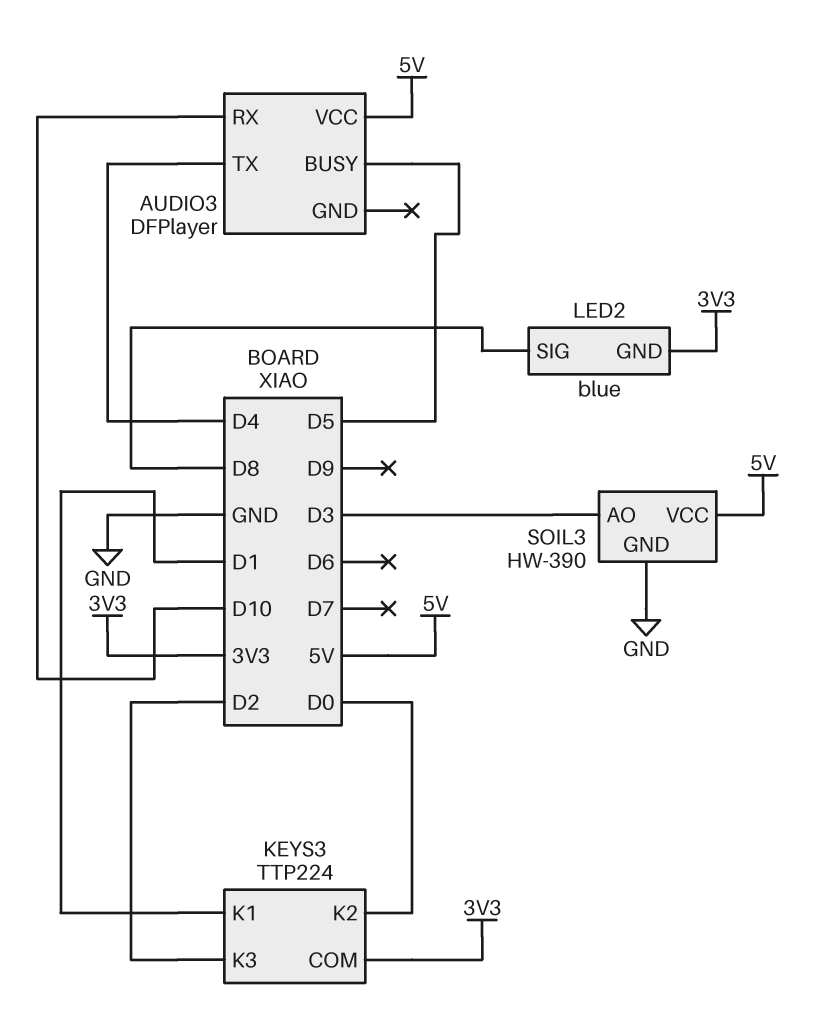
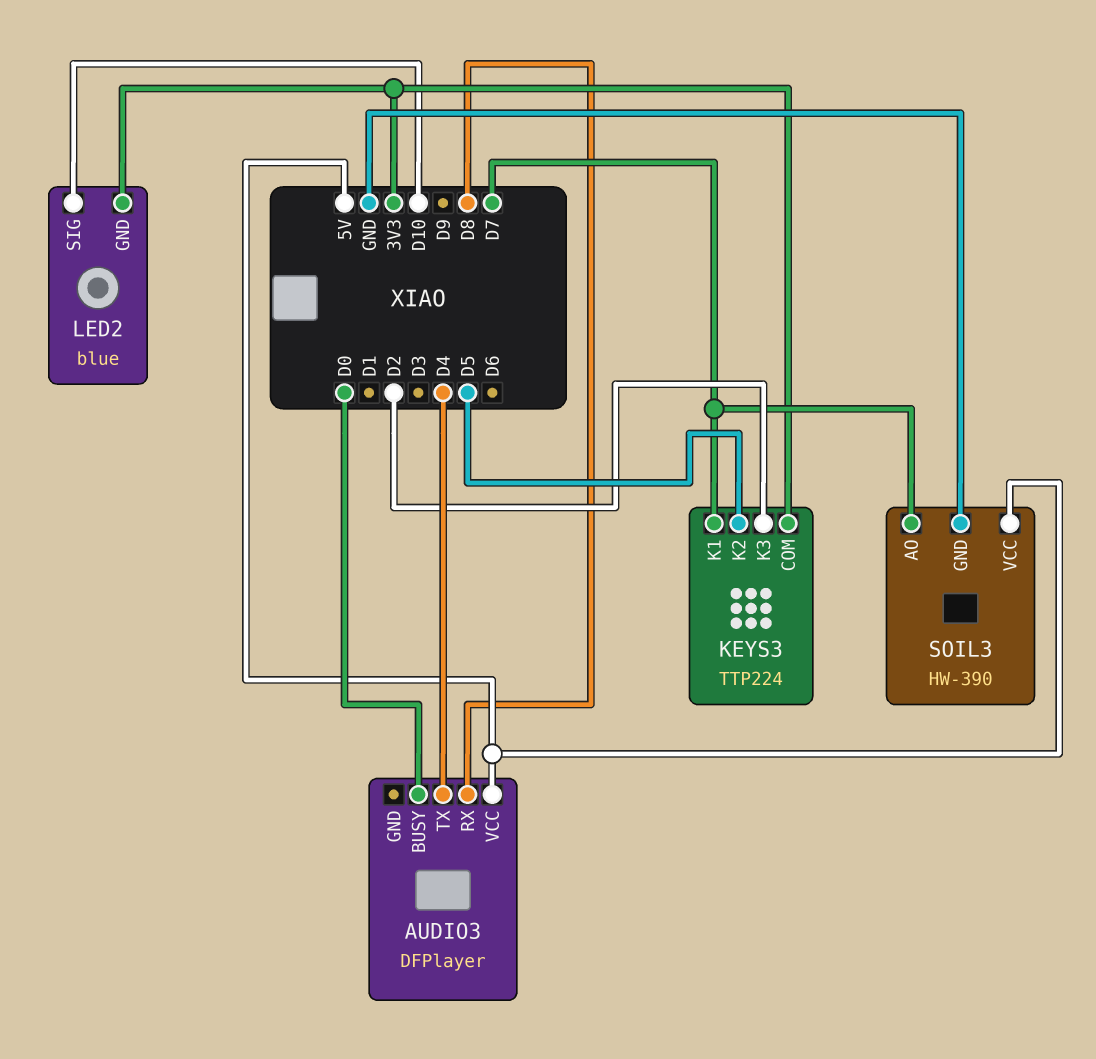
AUDIO3 pin BUSY: D5 -> D0
AUDIO3 pin RX: D10 -> D8
KEYS3 pin K1: D1 -> D7
KEYS3 pin K2: D0 -> D5
LED2 pin SIG: D8 -> D10
SOIL3 pin AO: D3 -> D7

